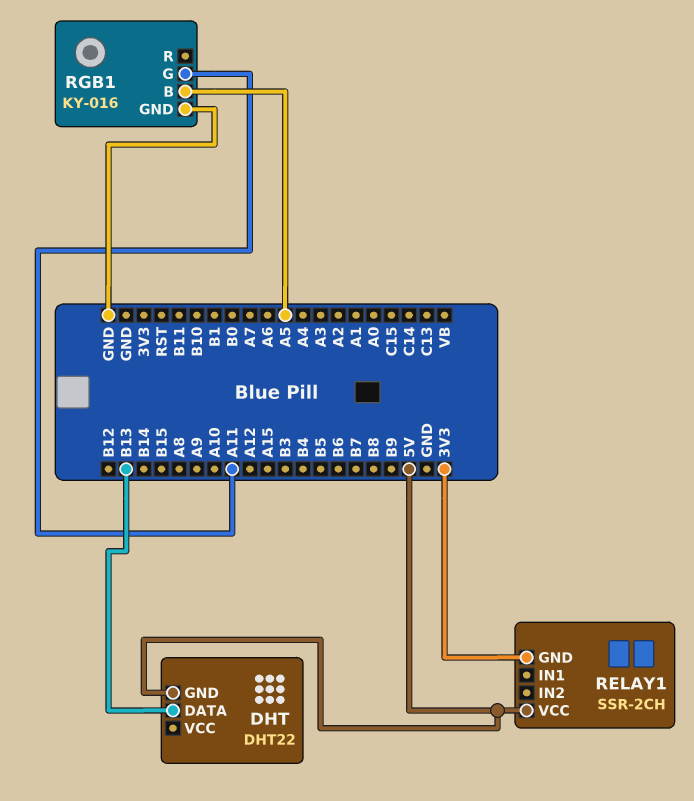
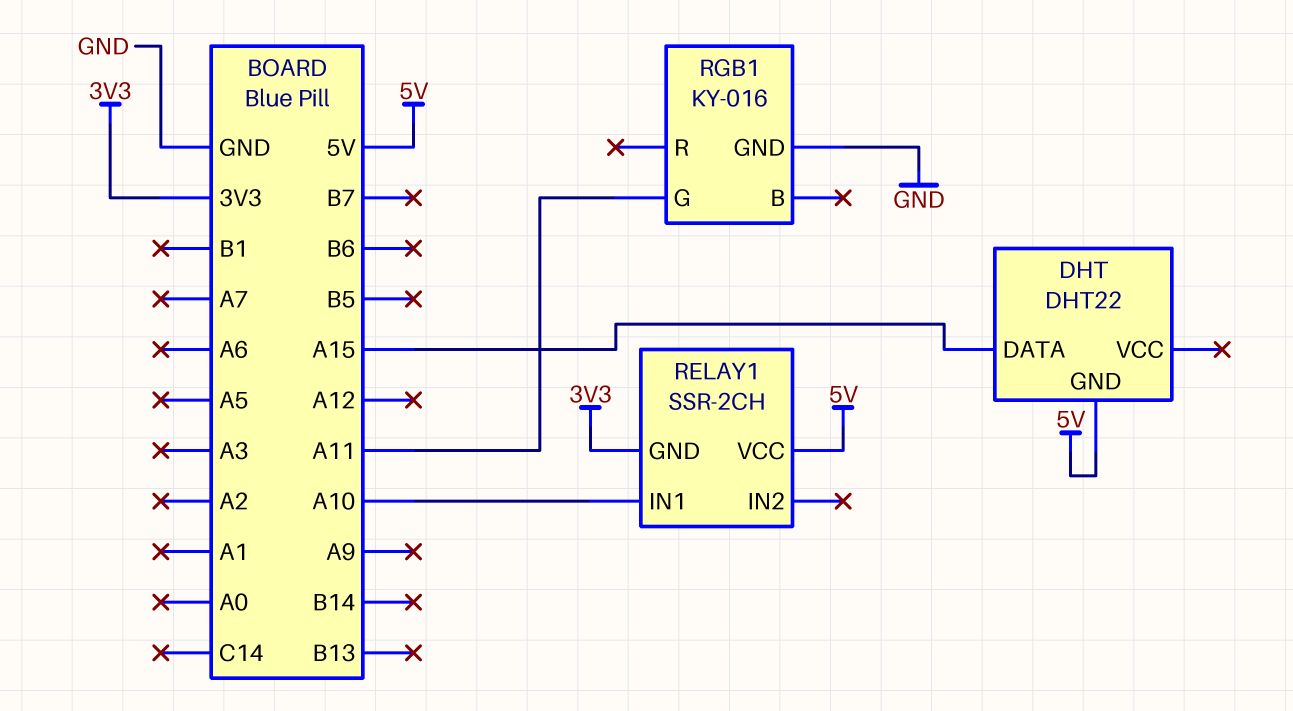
DHT pin DATA: B13 -> A15
RELAY1 pin IN1: none -> A10
RGB1 pin B: A5 -> none

